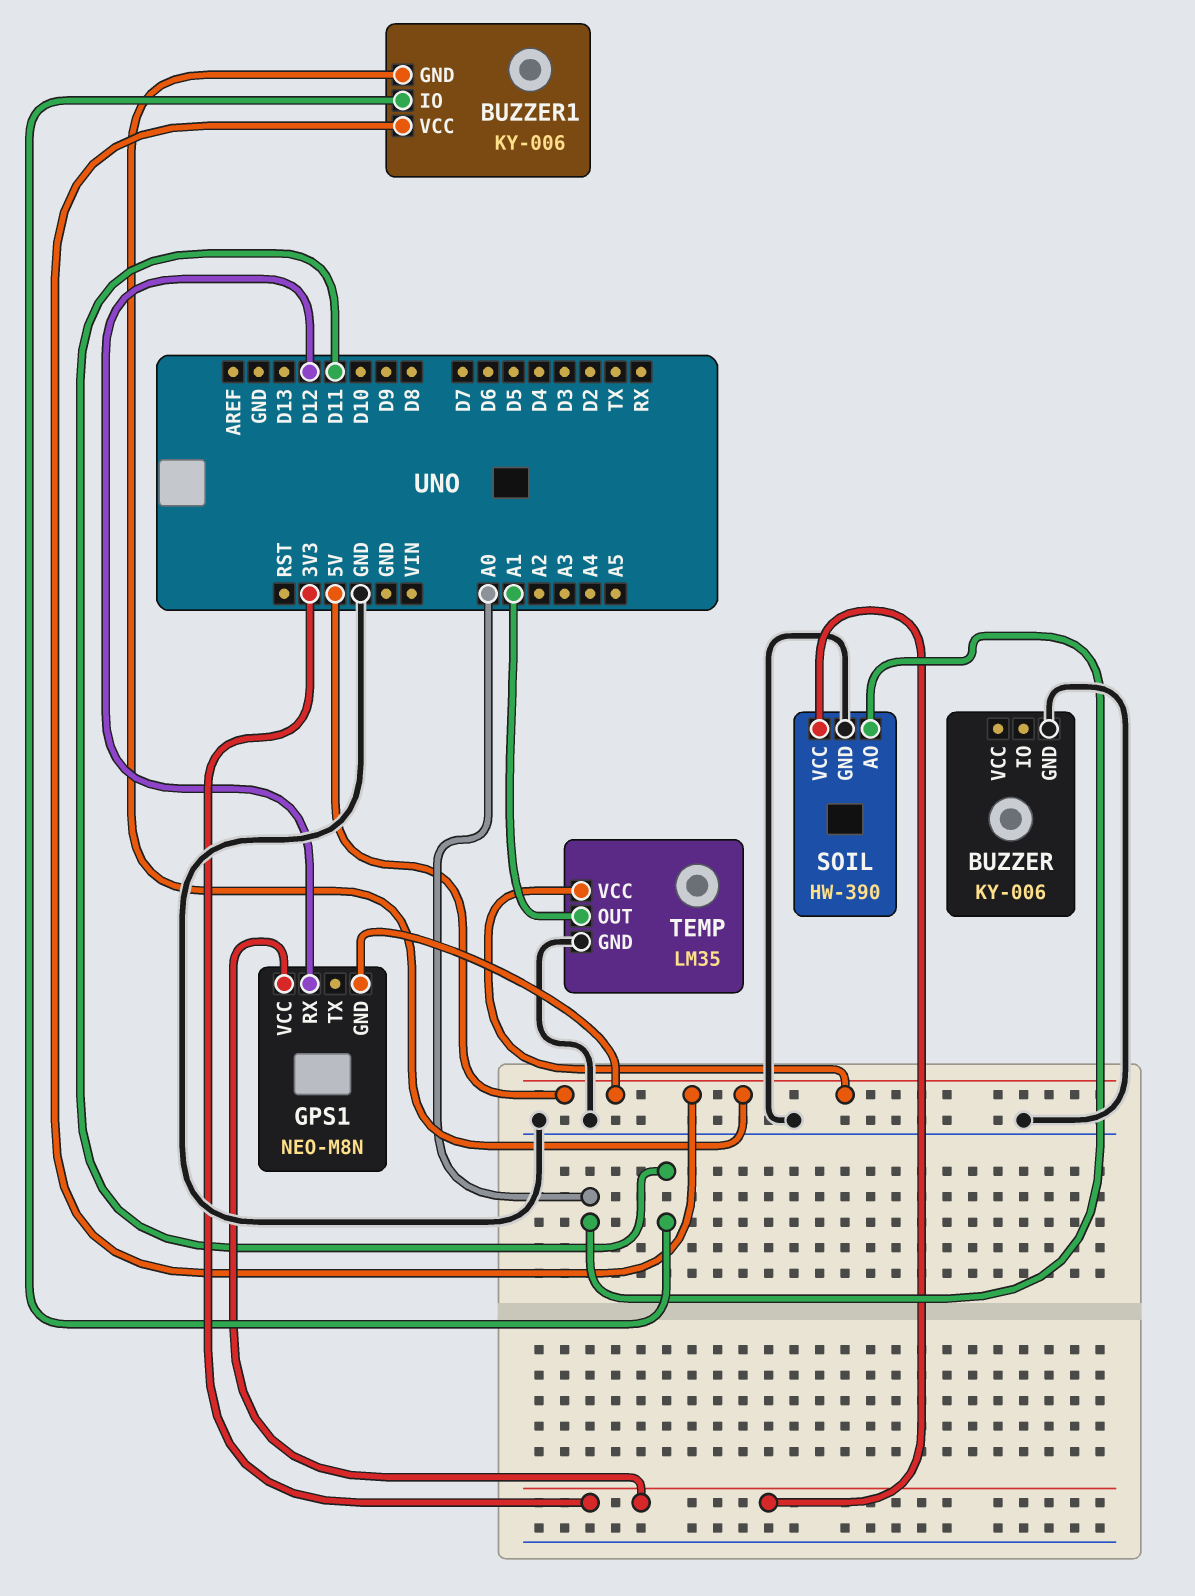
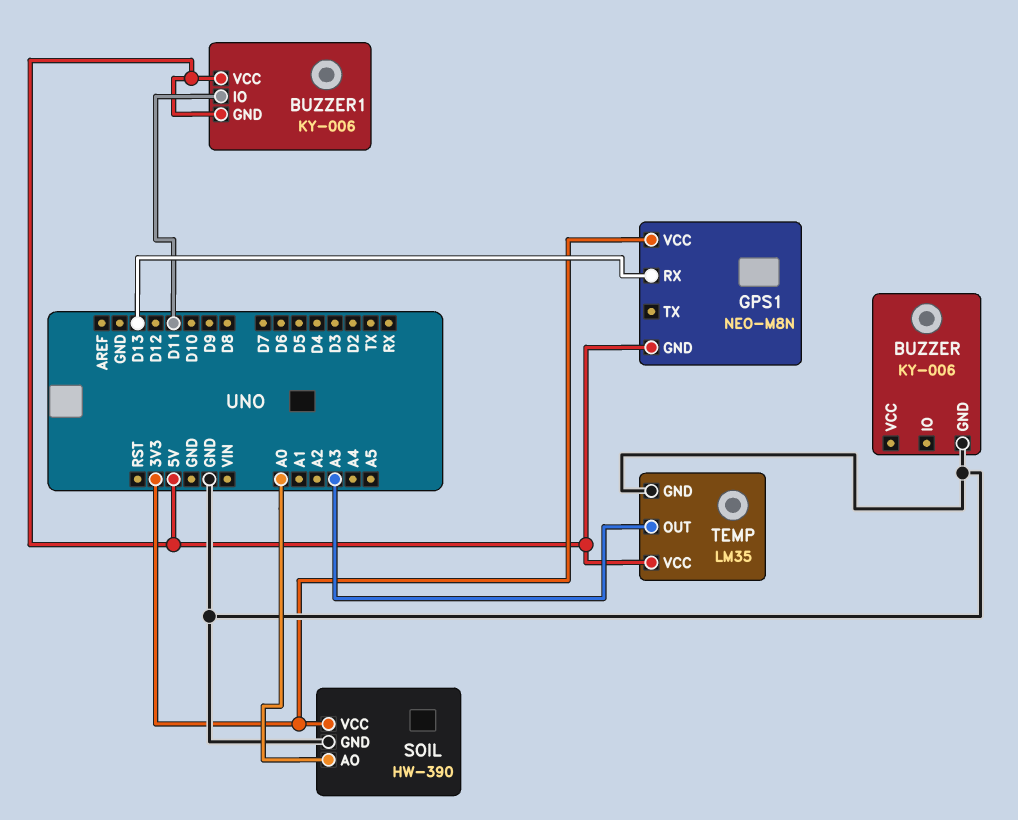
GPS1 pin RX: D12 -> D13
TEMP pin OUT: A1 -> A3

